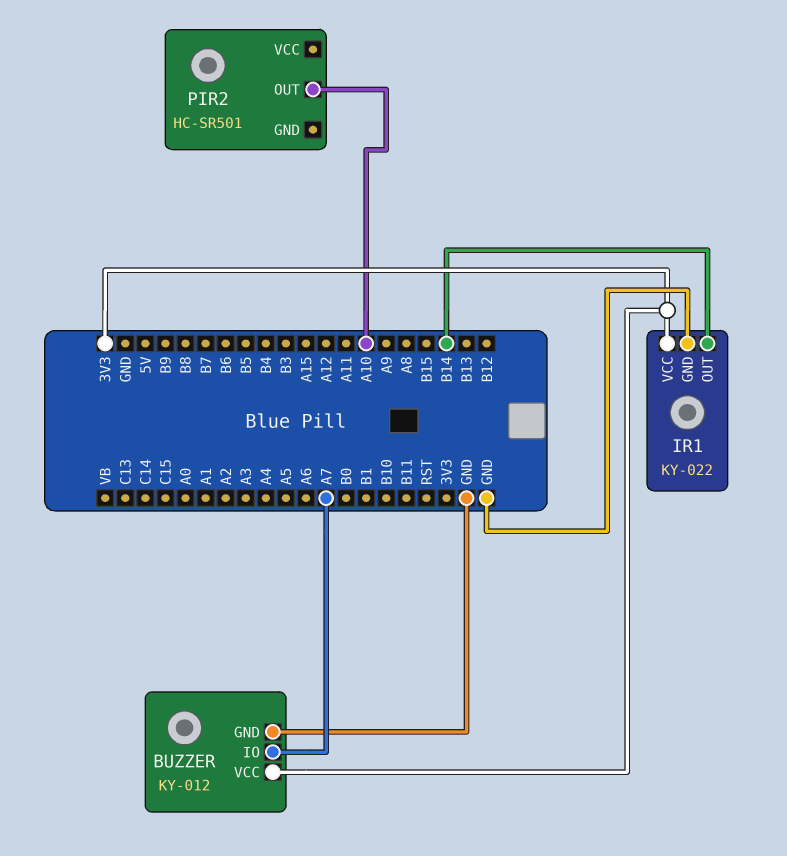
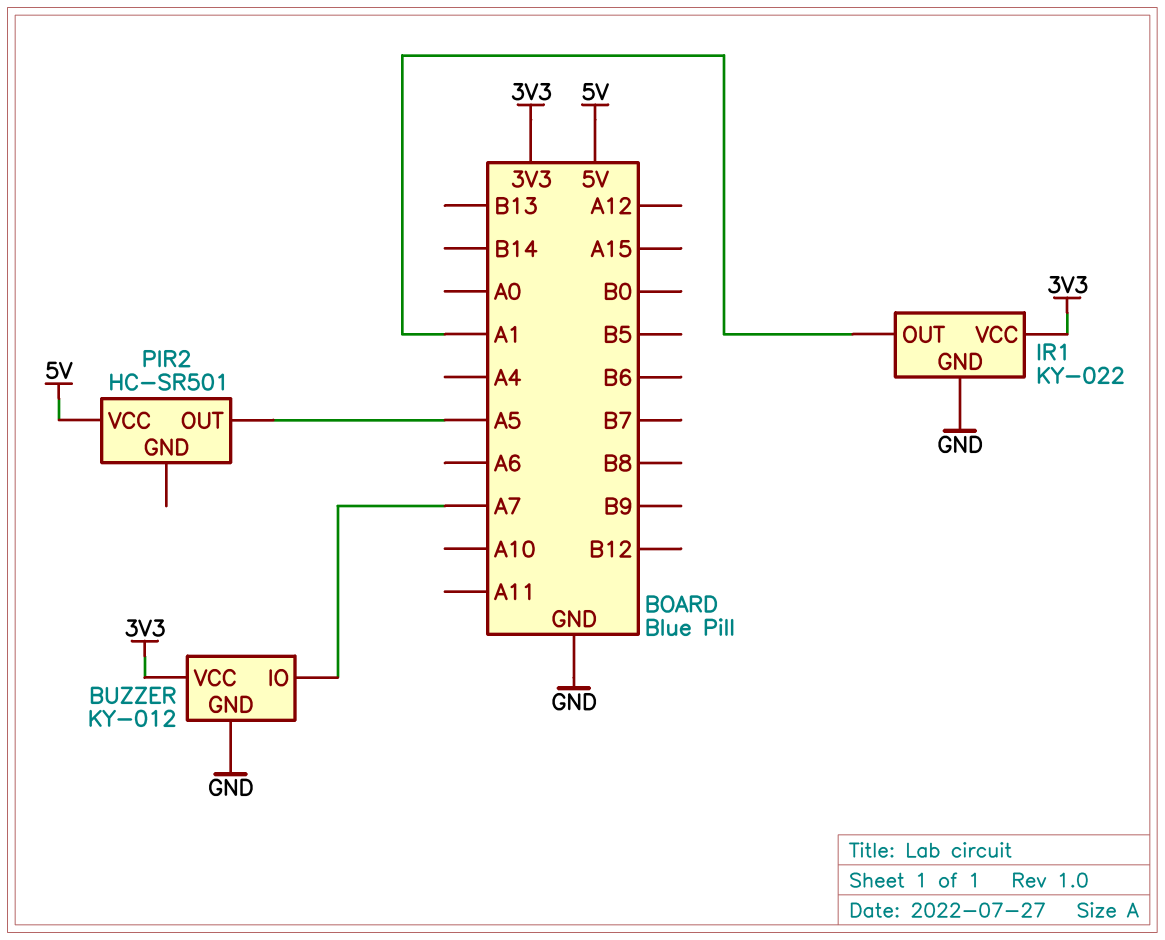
IR1 pin OUT: B14 -> A1
PIR2 pin OUT: A10 -> A5
PIR2 pin VCC: none -> 5V

